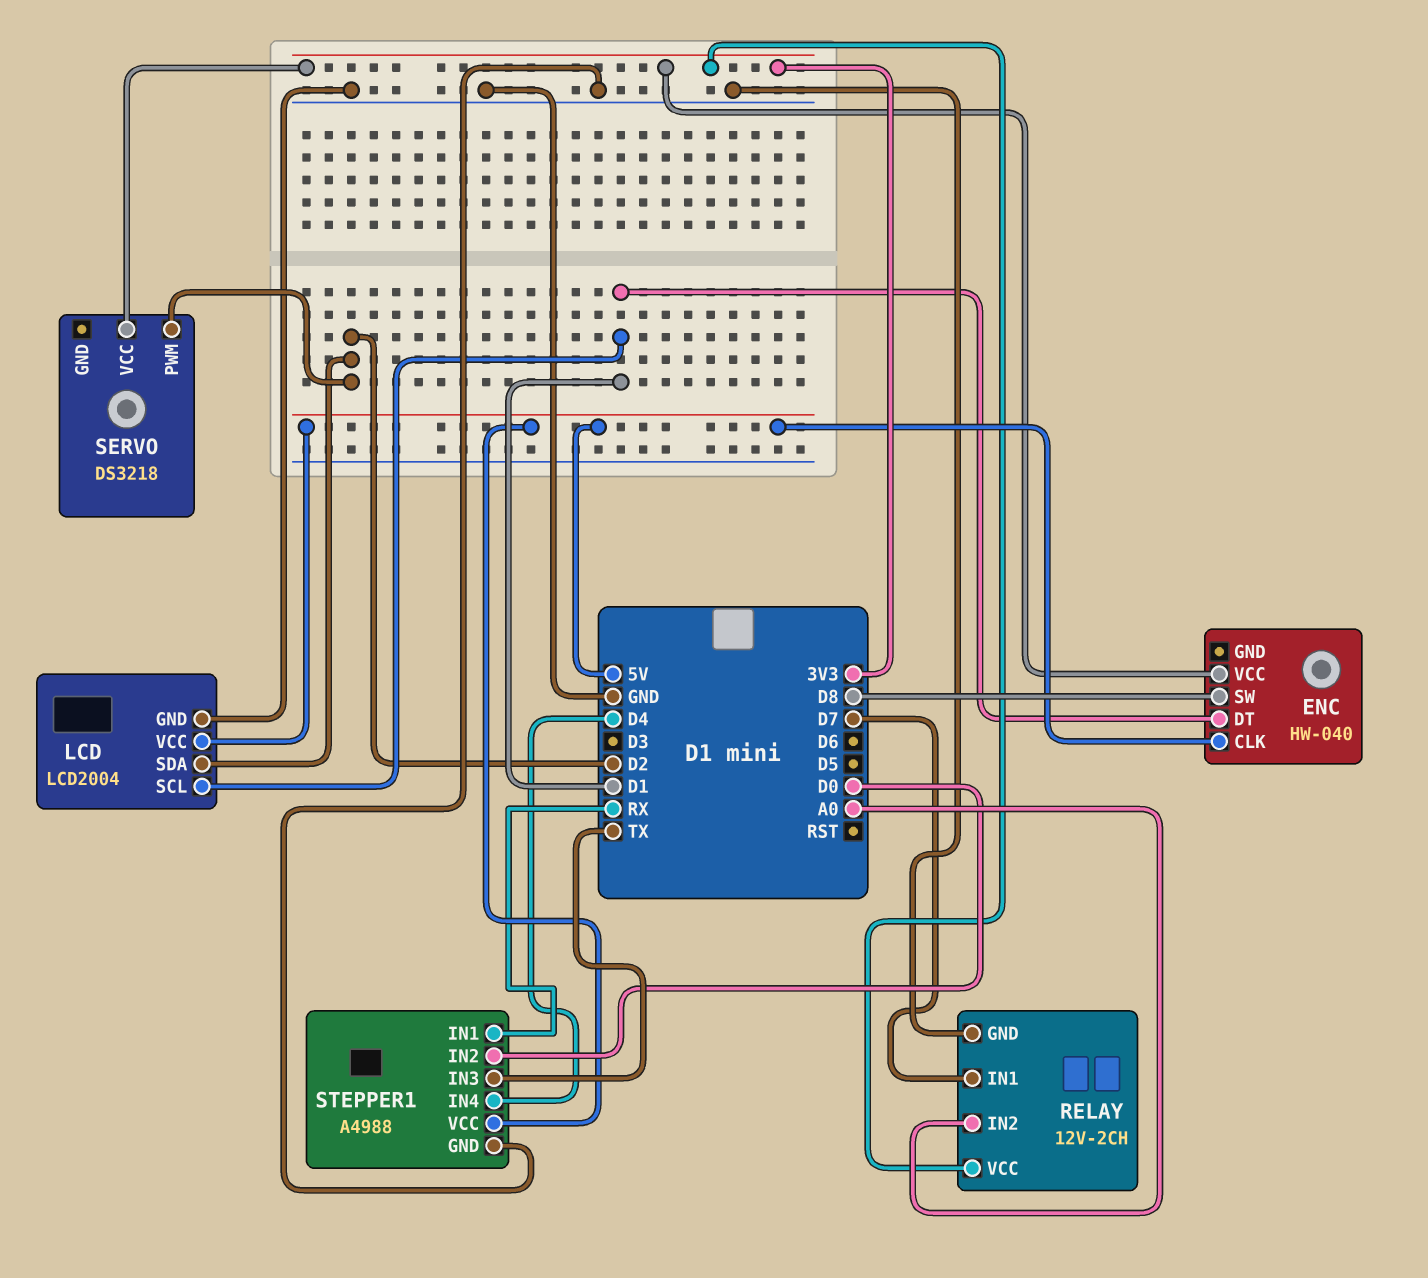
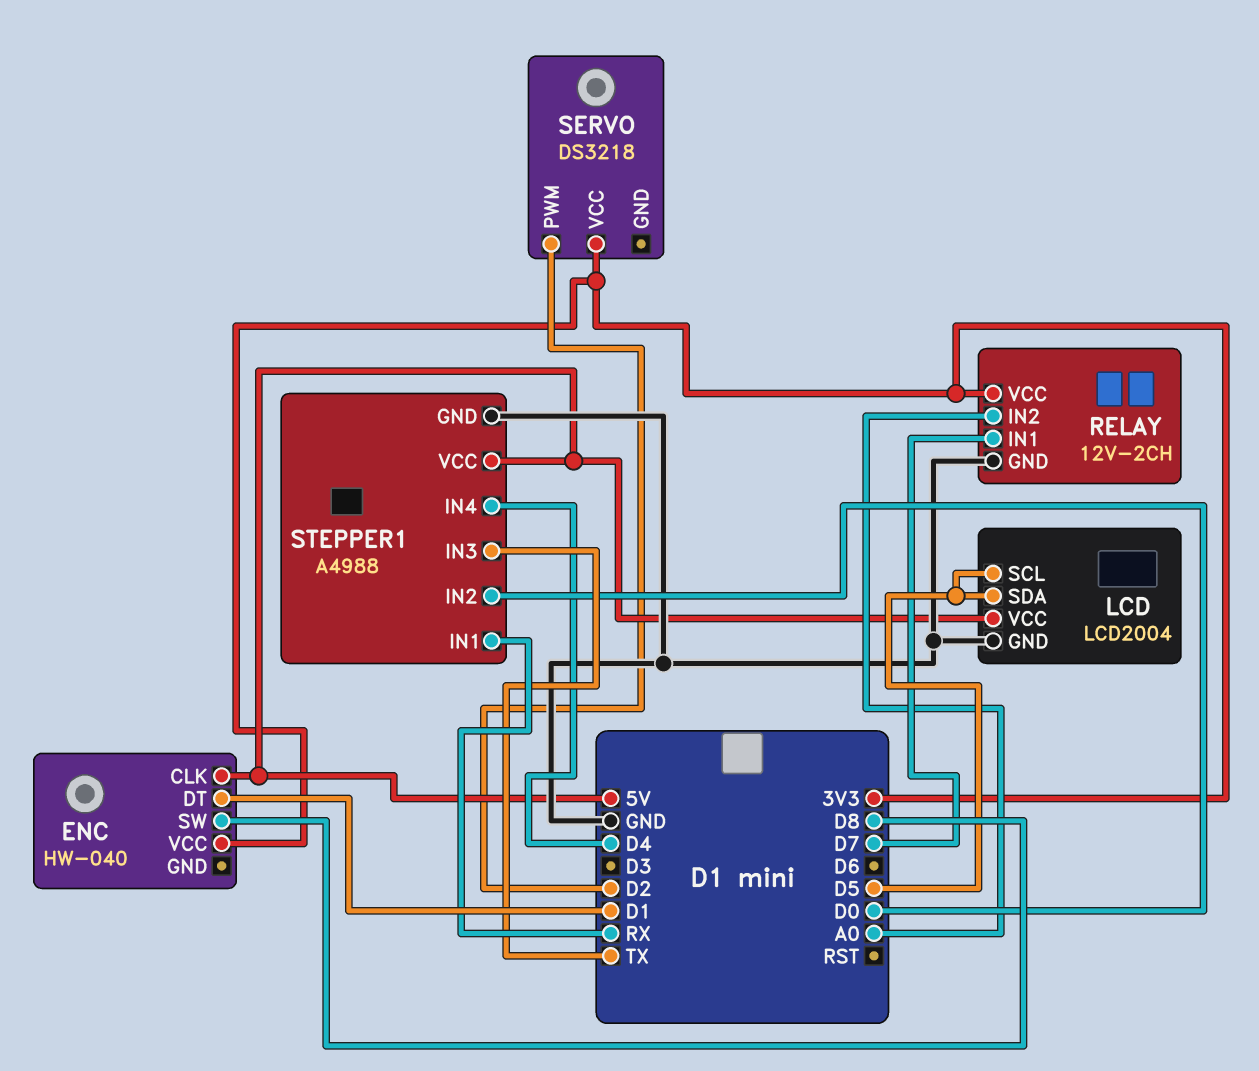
LCD pin SCL: D1 -> D5
LCD pin SDA: D2 -> D5

